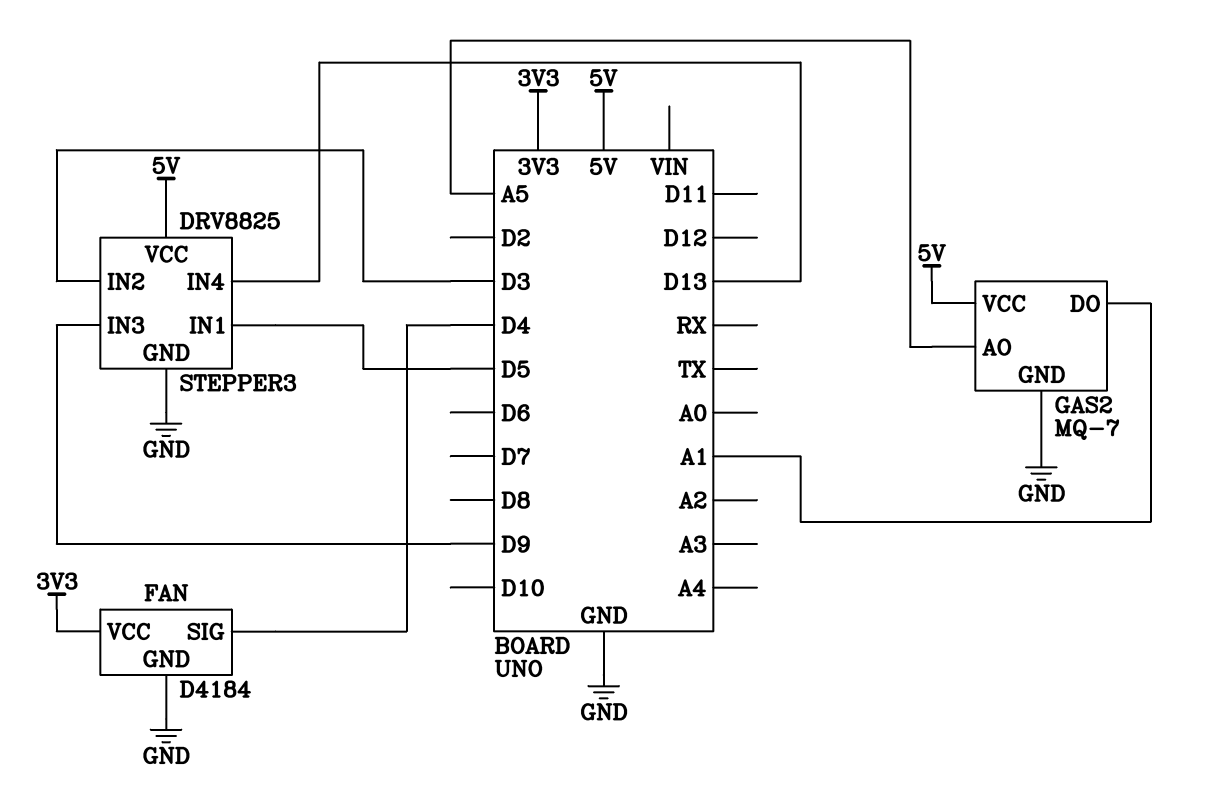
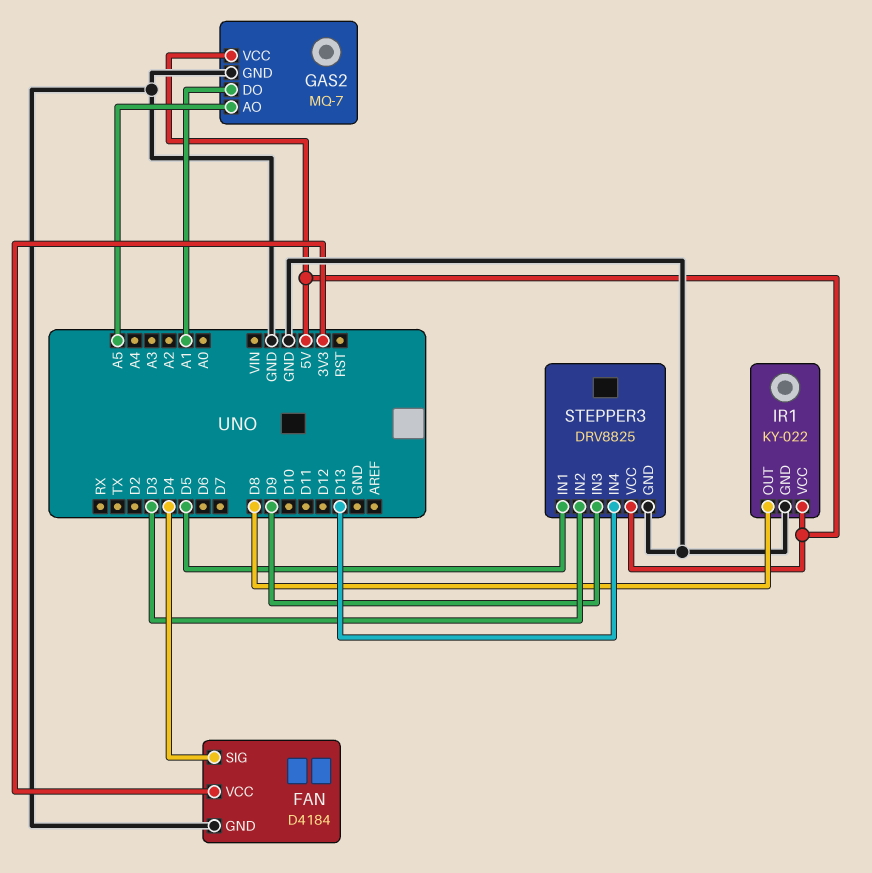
IR1: none -> KY-022
IR1 pin GND: none -> GND
IR1 pin OUT: none -> D8
IR1 pin VCC: none -> 5V

